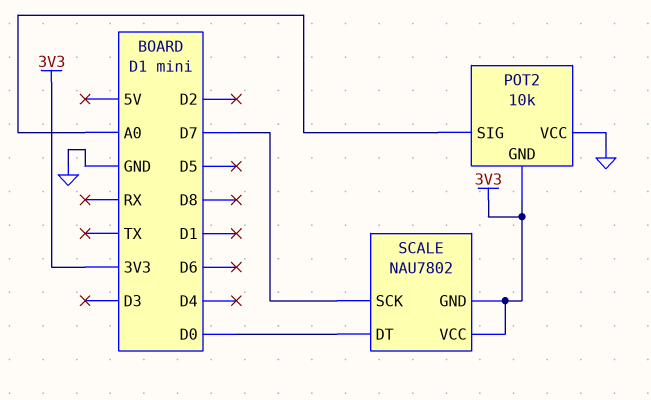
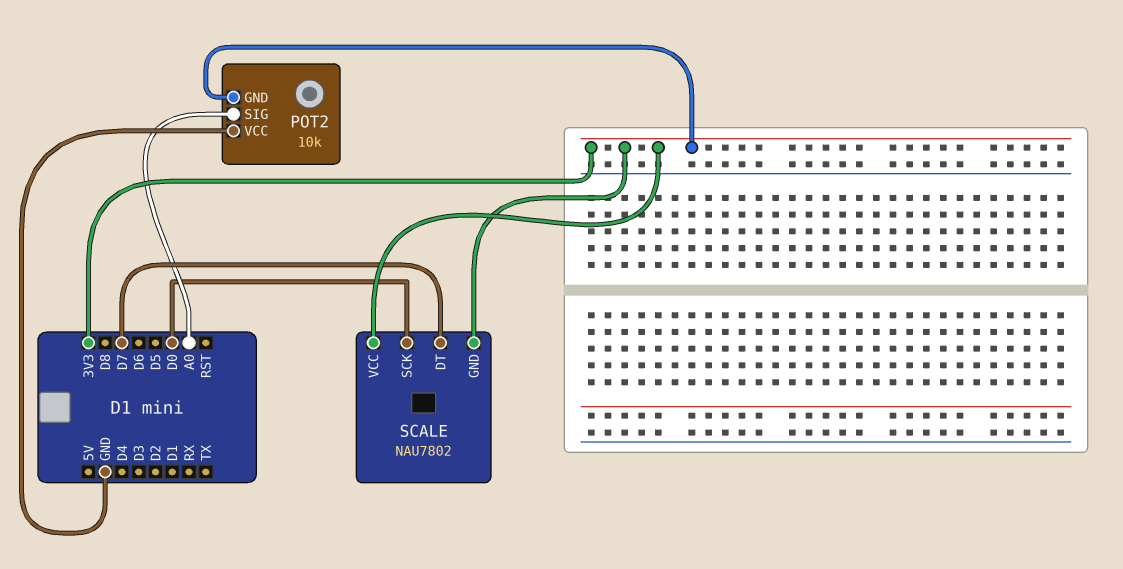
SCALE pin DT: D0 -> D7
SCALE pin SCK: D7 -> D0

